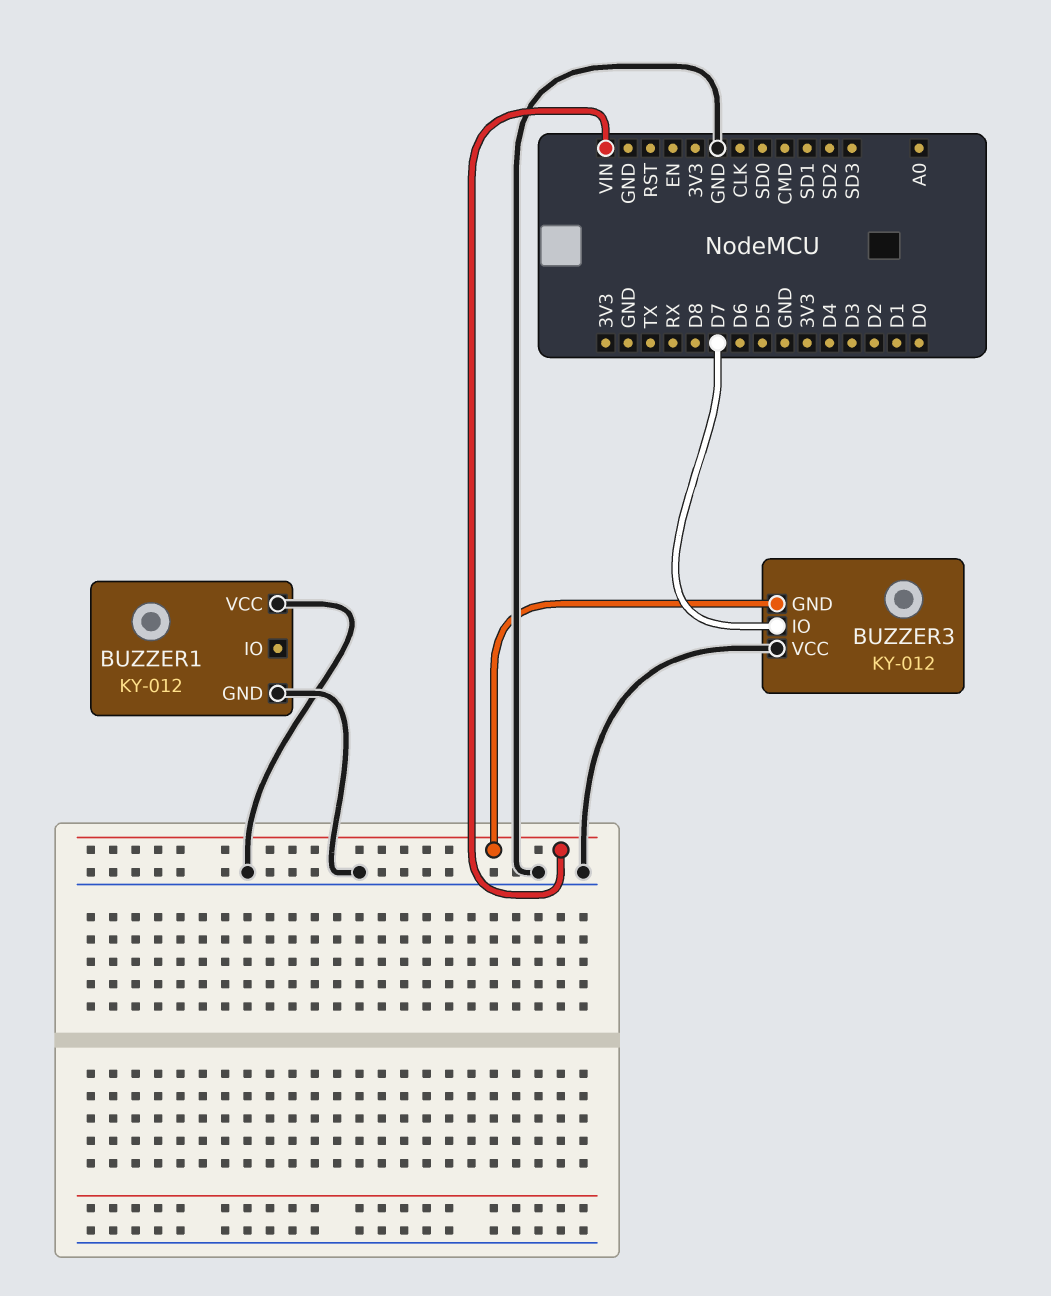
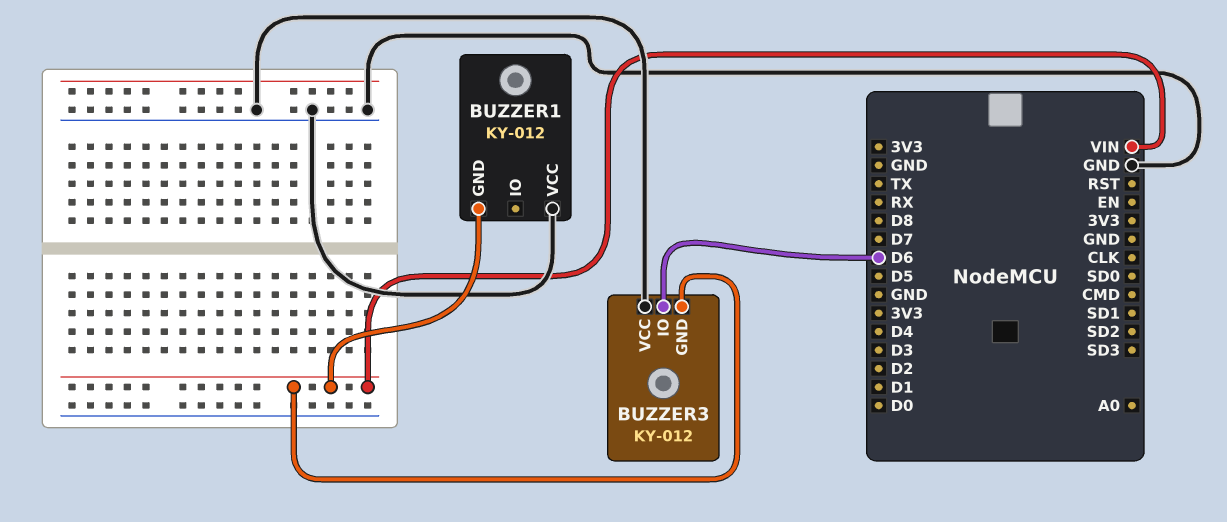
BUZZER1 pin GND: GND -> VIN
BUZZER3 pin IO: D7 -> D6

